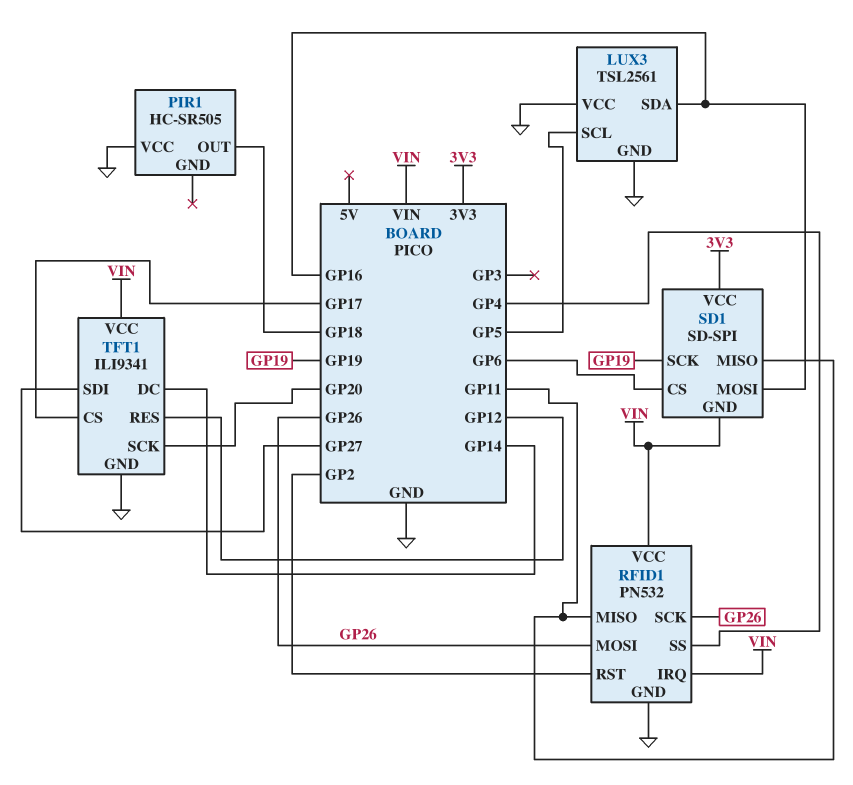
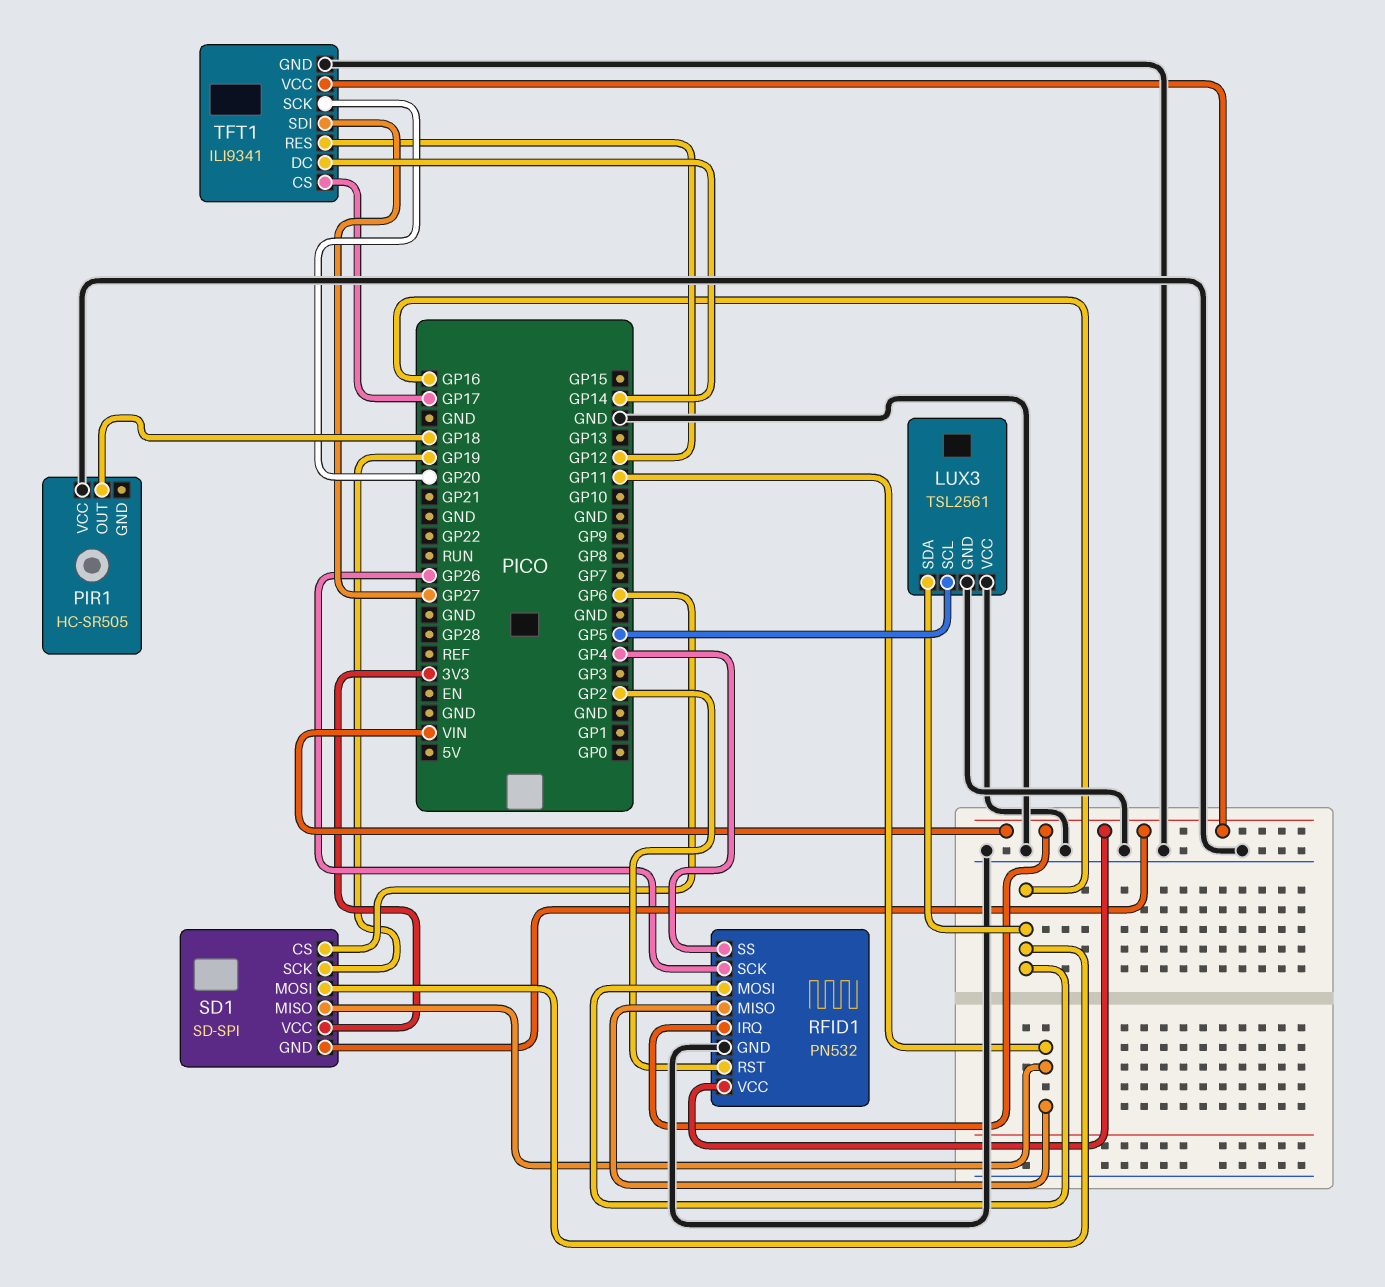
RFID1 pin MOSI: GP26 -> GP16

